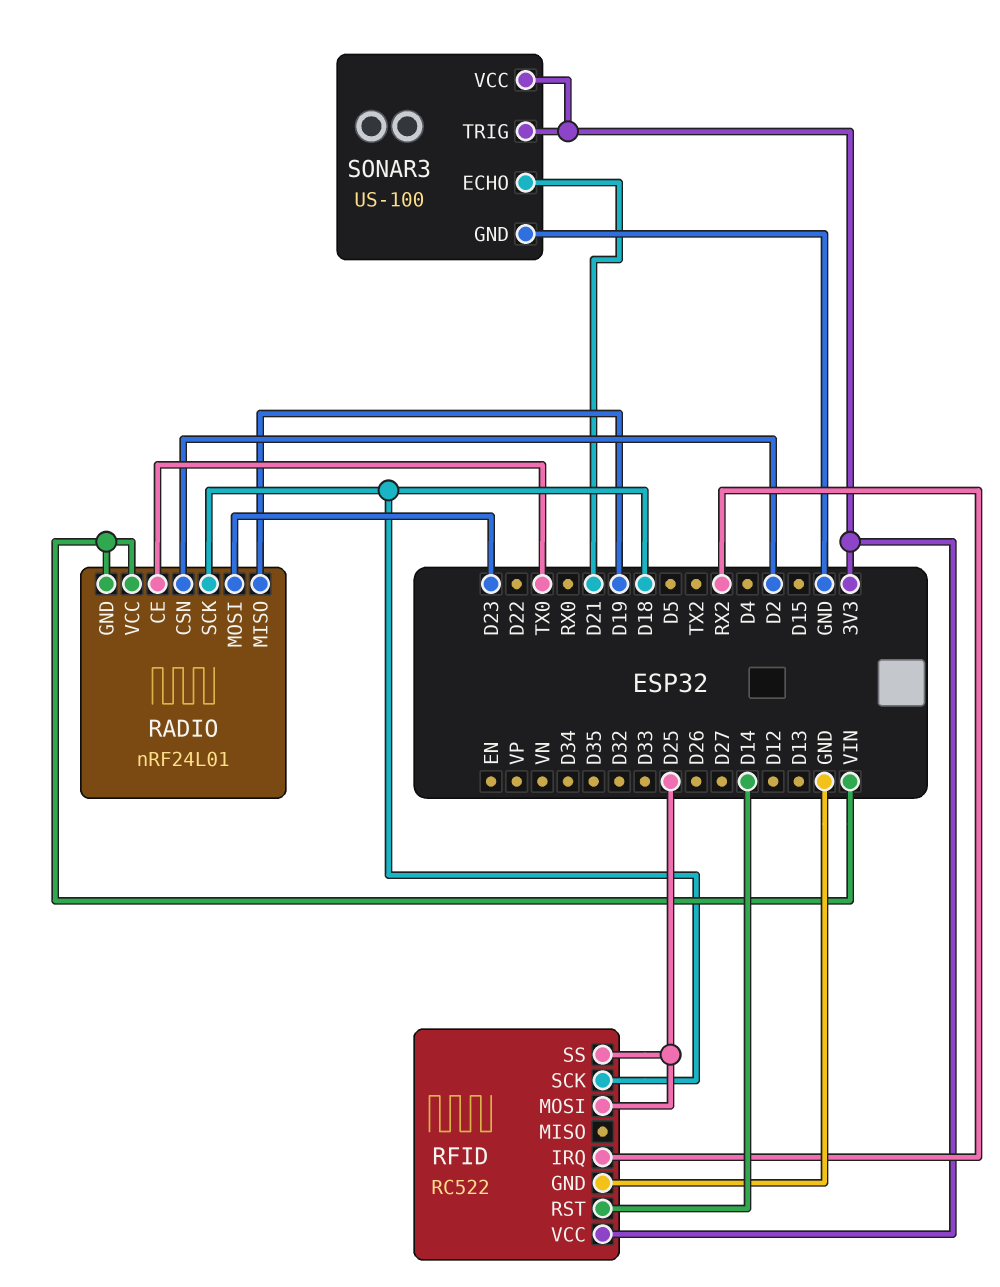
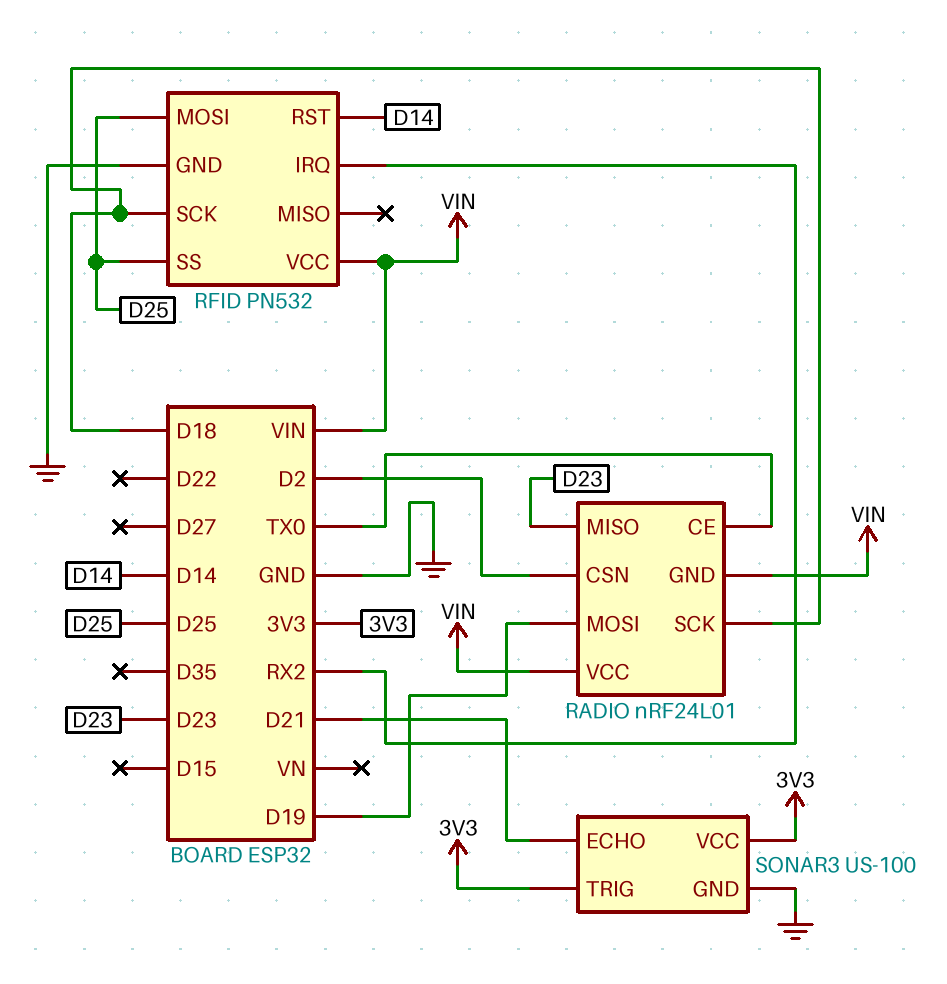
RADIO pin MISO: D19 -> D23
RADIO pin MOSI: D23 -> D19
RFID: RC522 -> PN532
RFID pin VCC: 3V3 -> VIN

